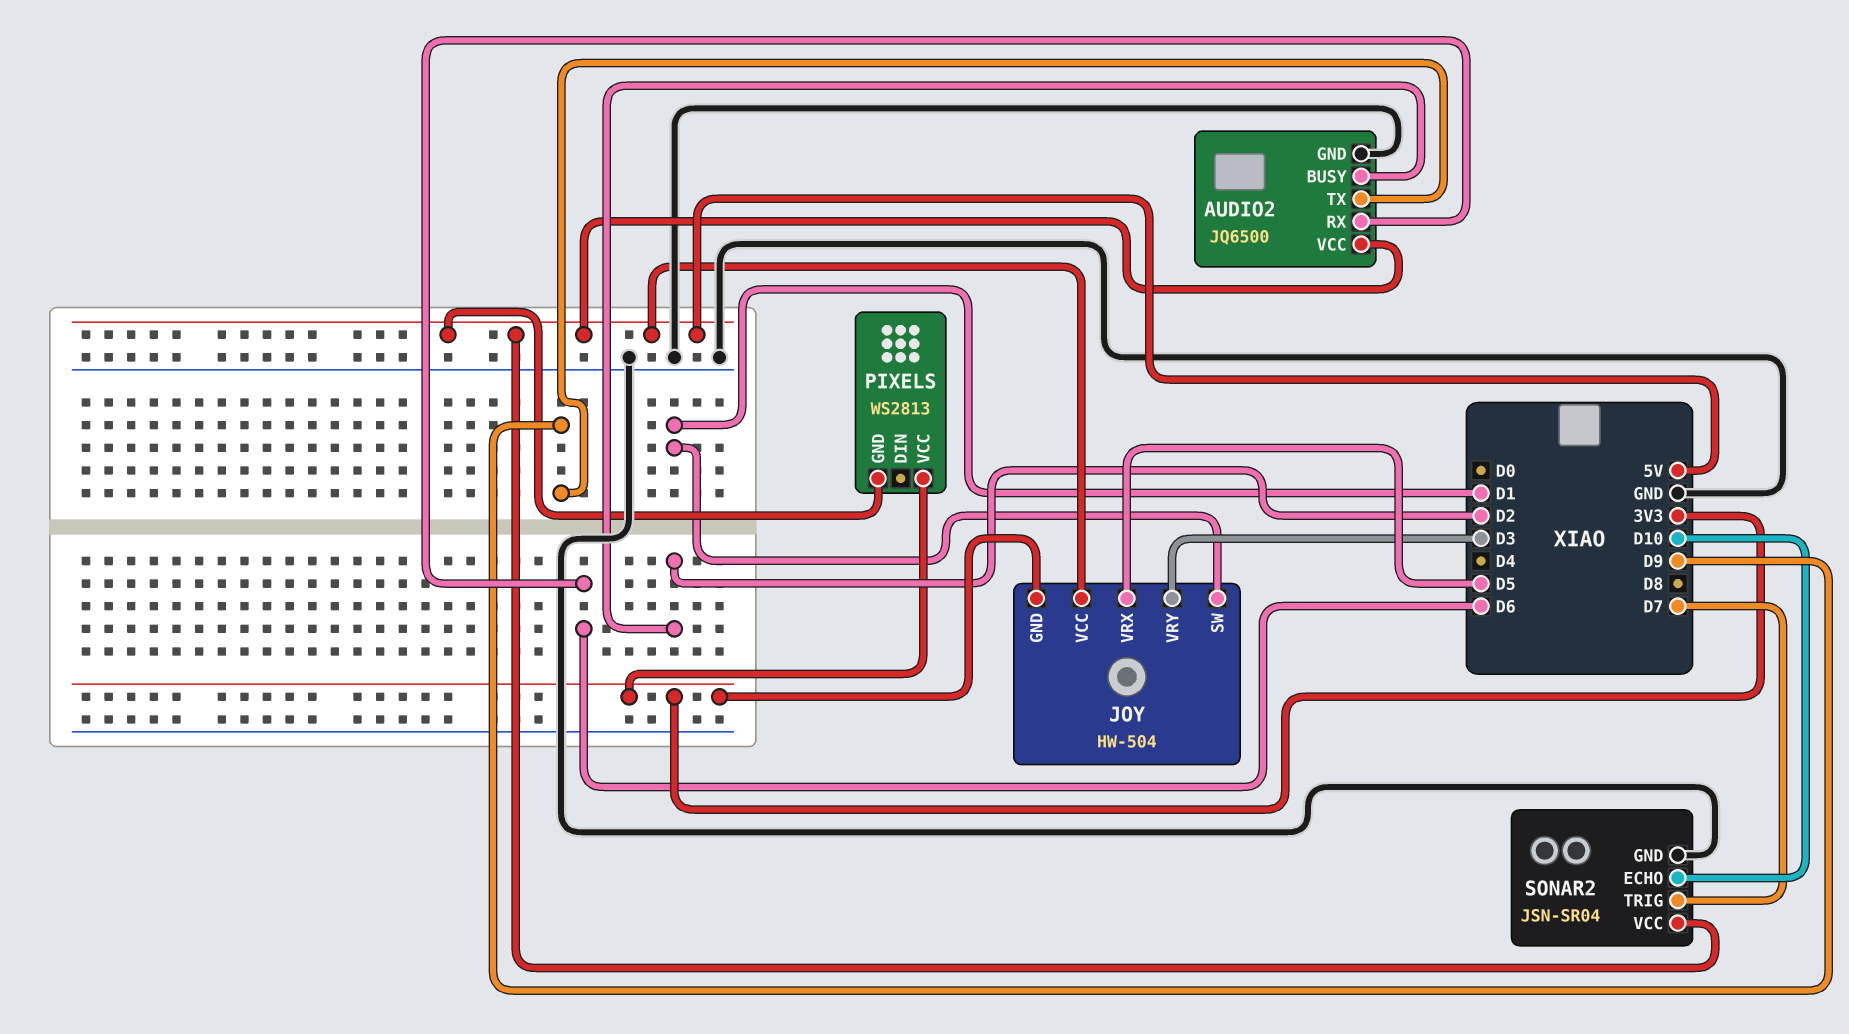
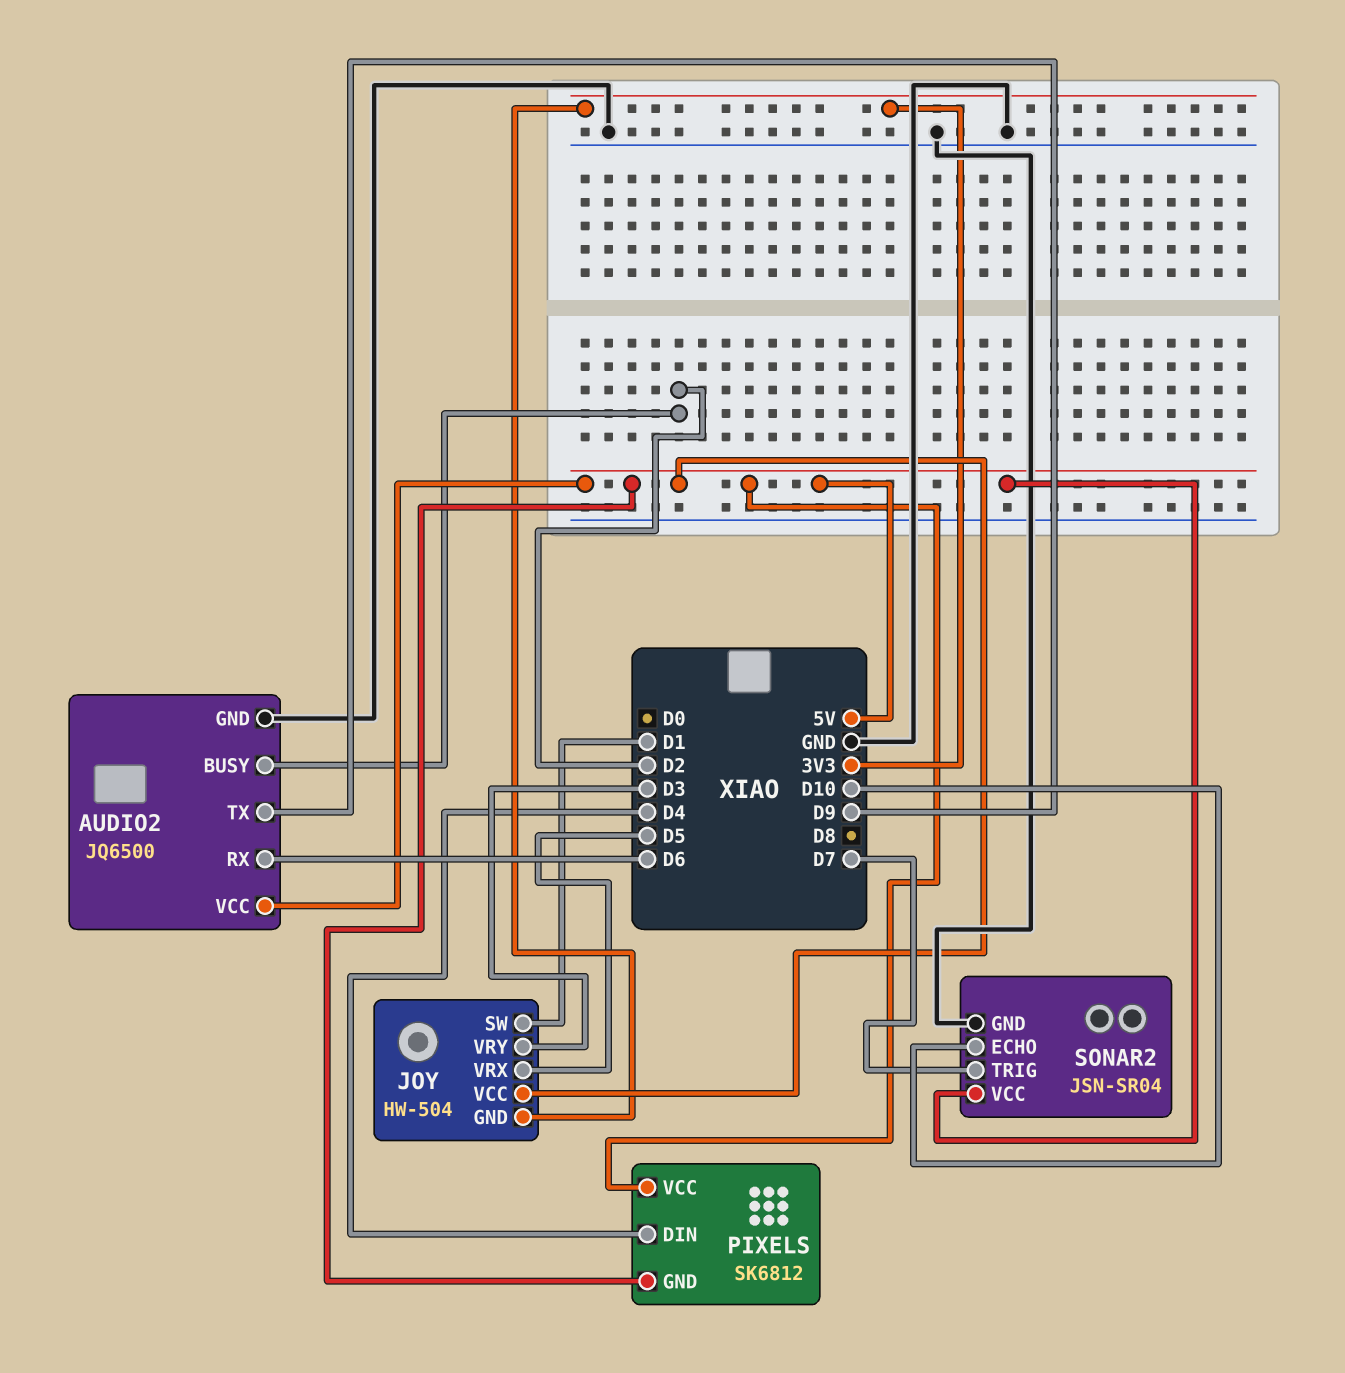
PIXELS: WS2813 -> SK6812
PIXELS pin DIN: none -> D4
PIXELS pin VCC: 3V3 -> 5V

